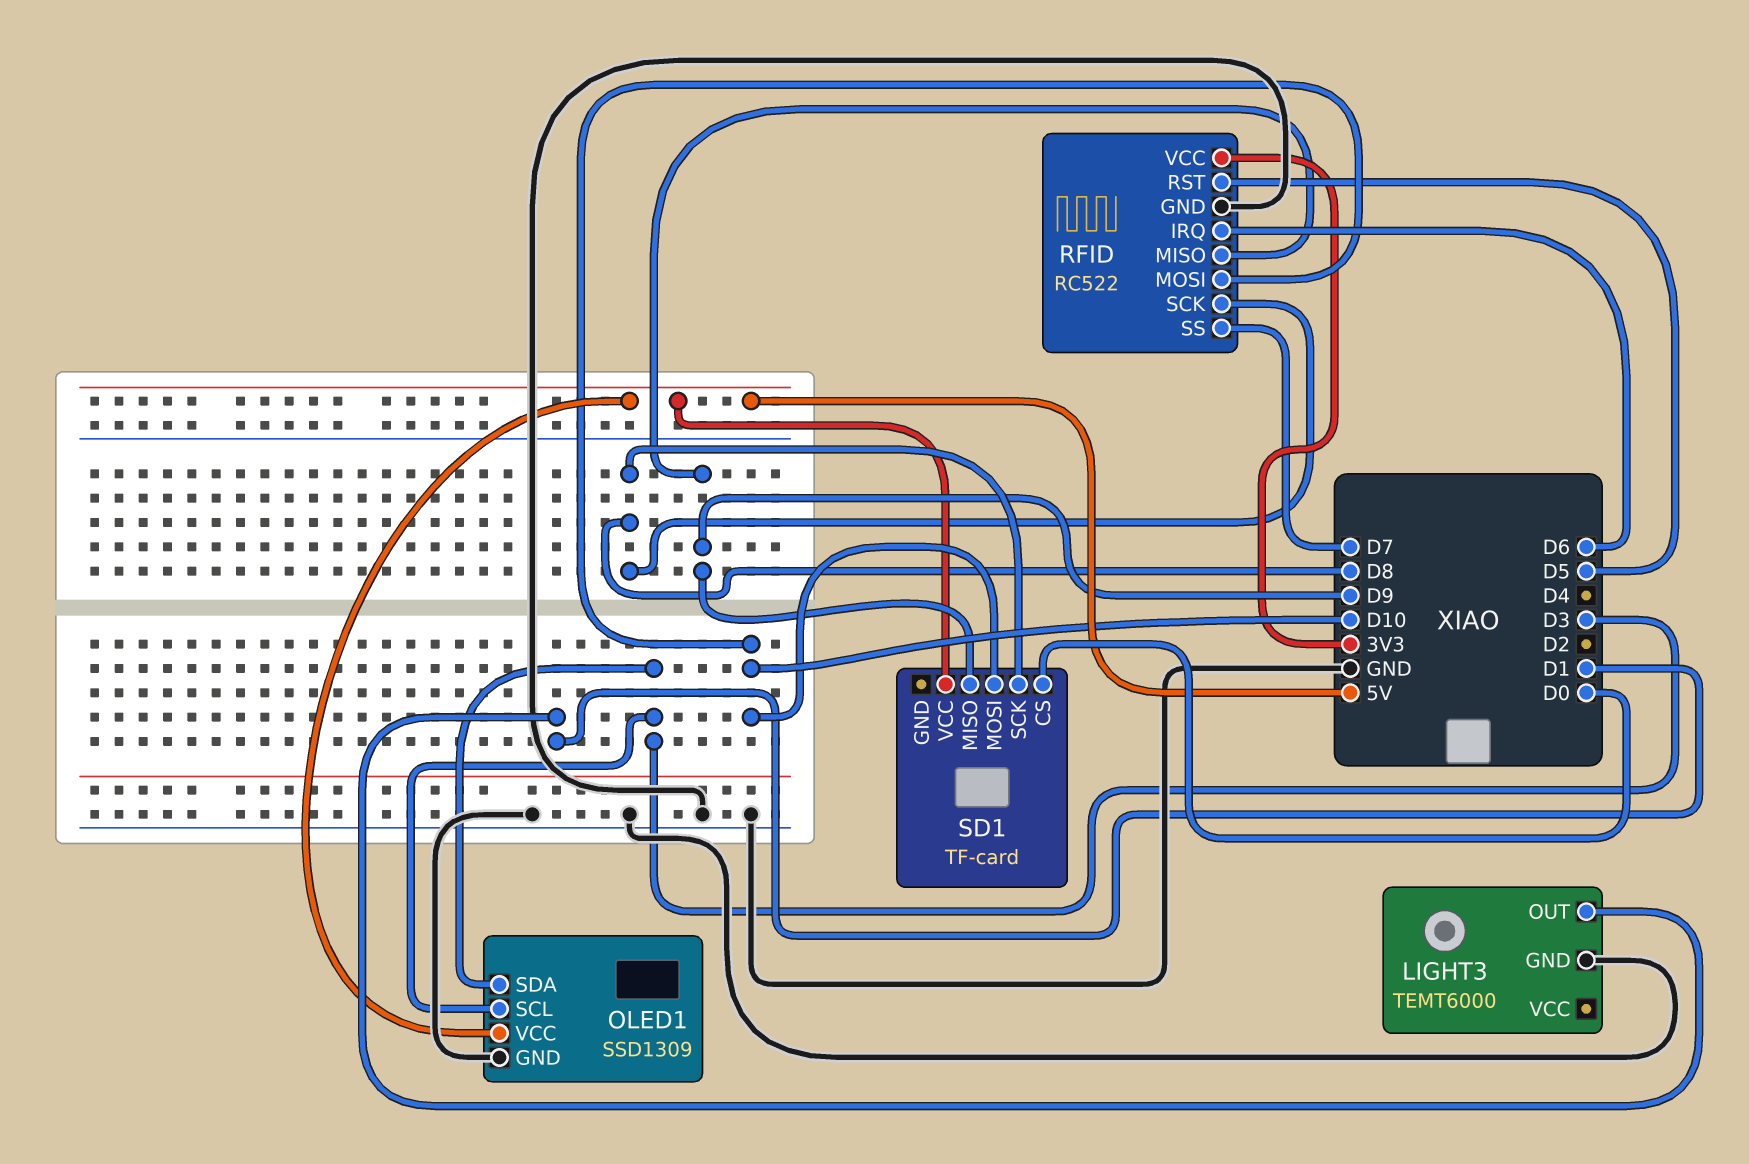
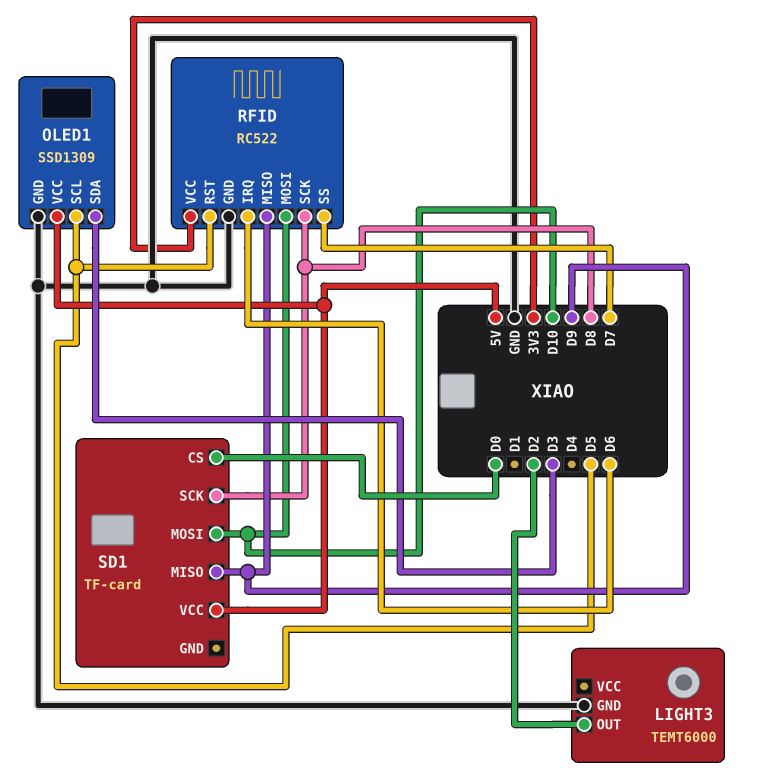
LIGHT3 pin OUT: D1 -> D2
OLED1 pin SCL: D3 -> D5

